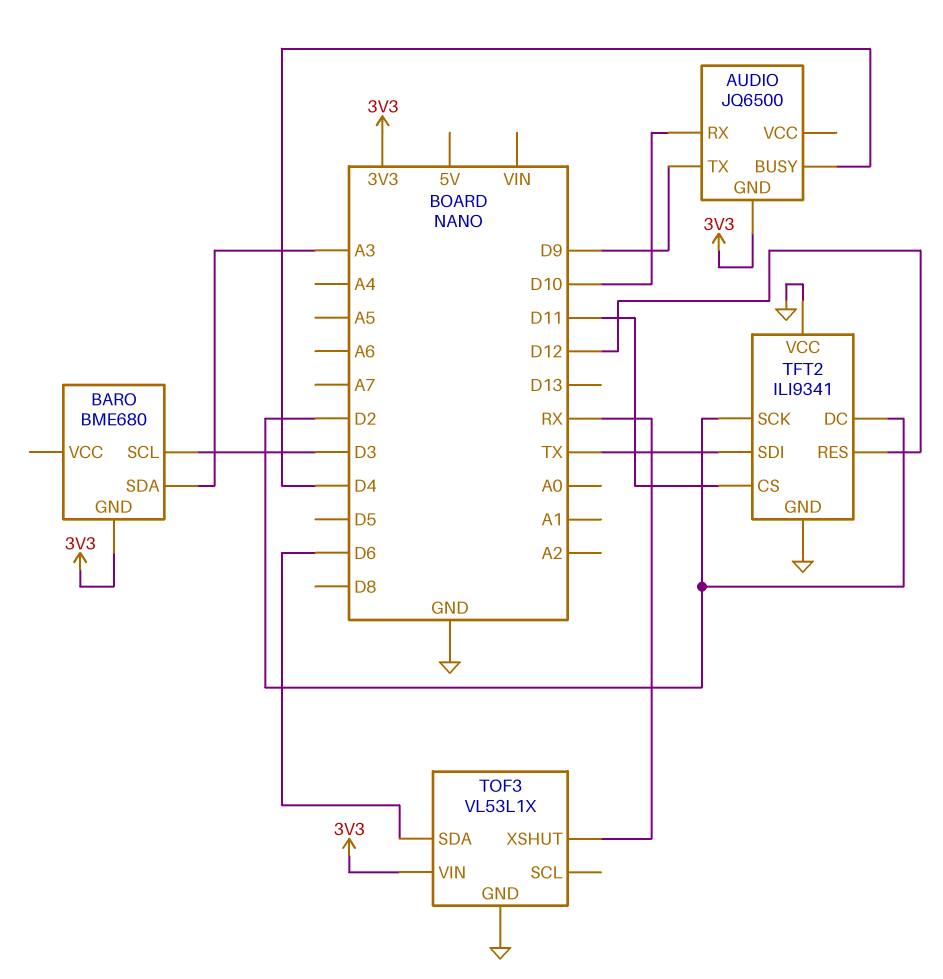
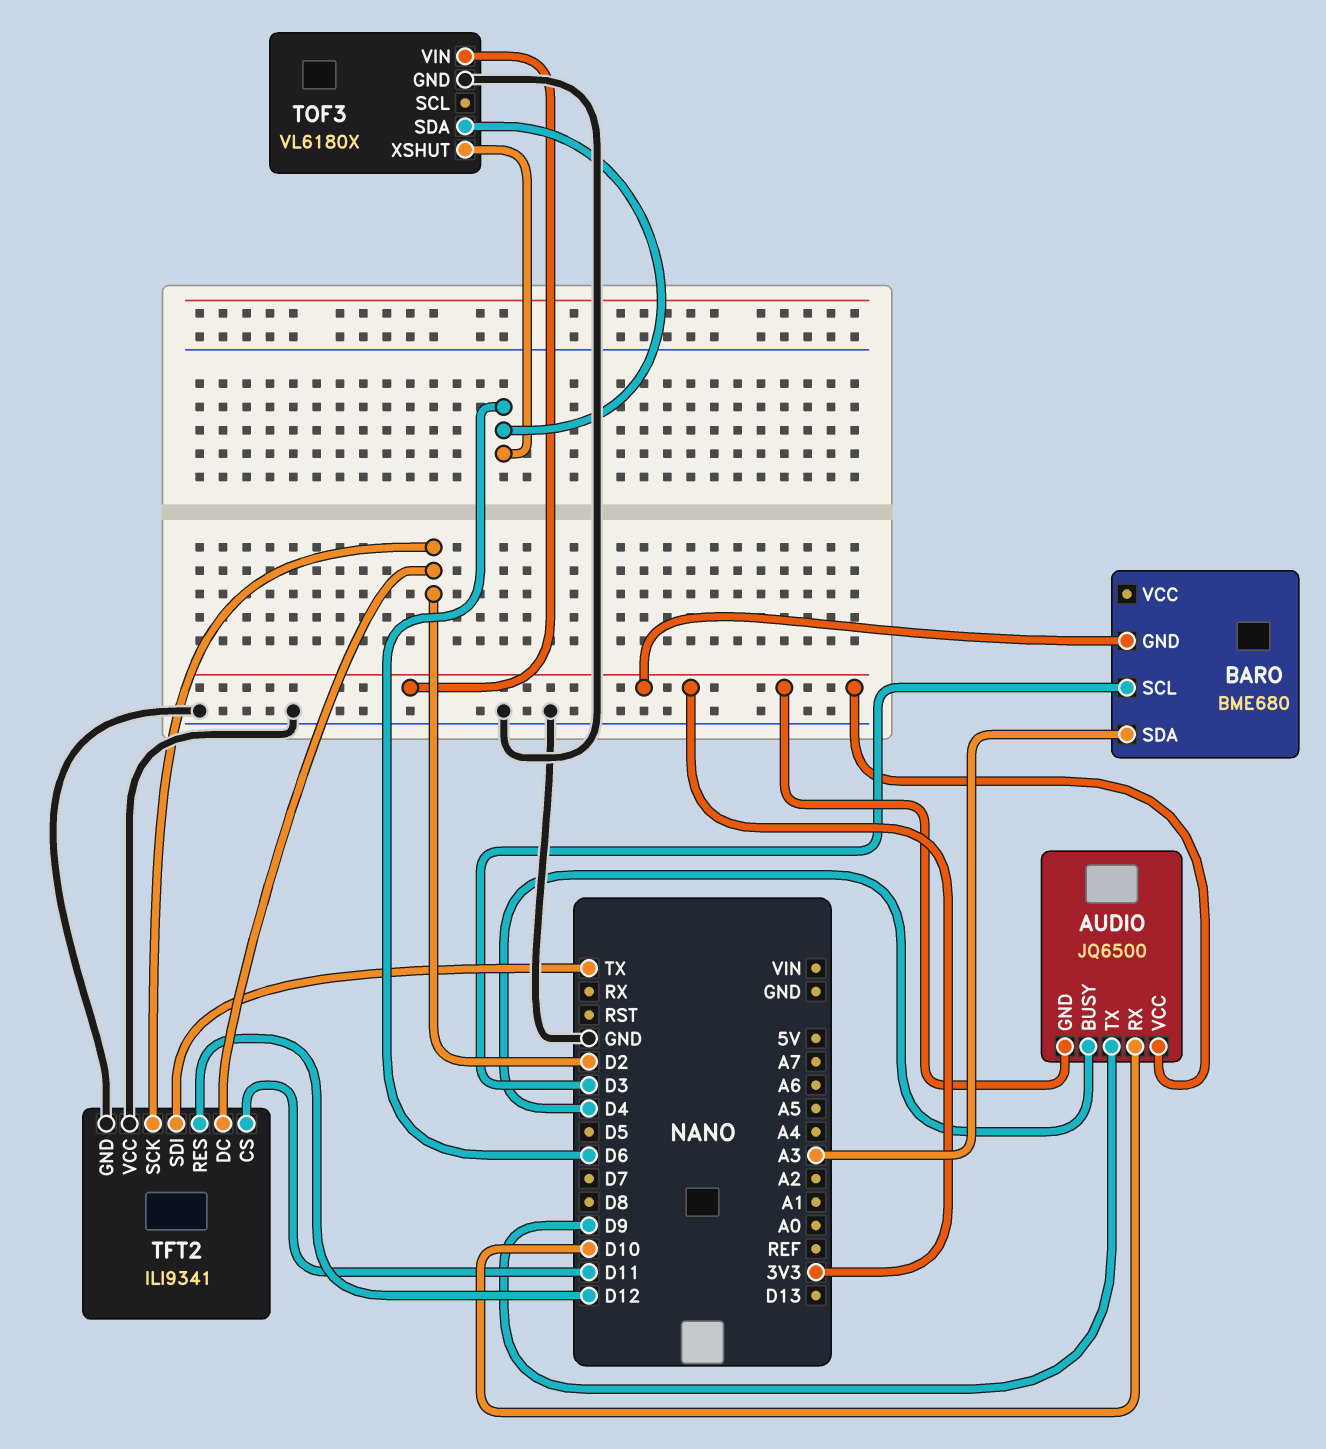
AUDIO pin VCC: none -> 3V3
TOF3: VL53L1X -> VL6180X
TOF3 pin XSHUT: RX -> D6

